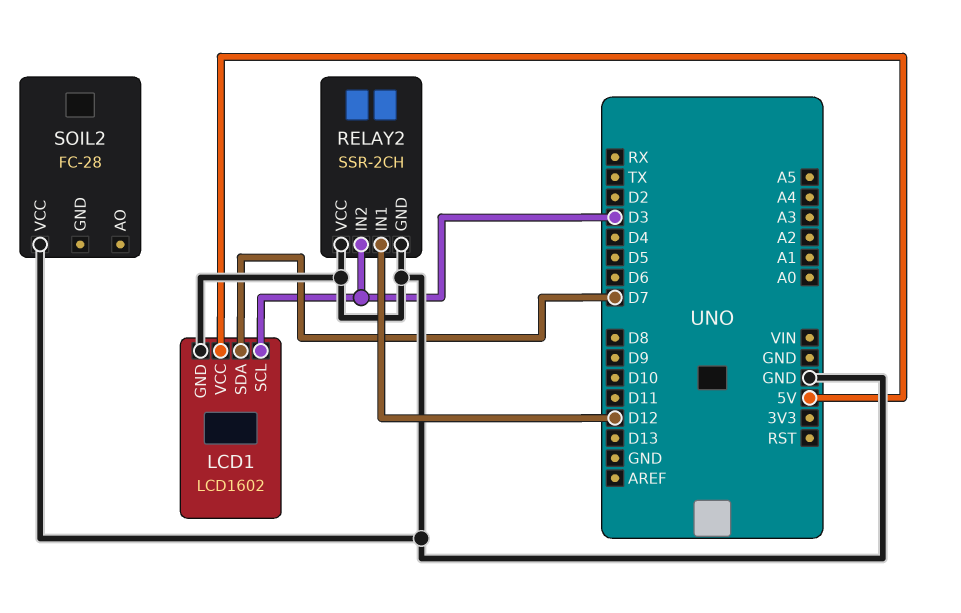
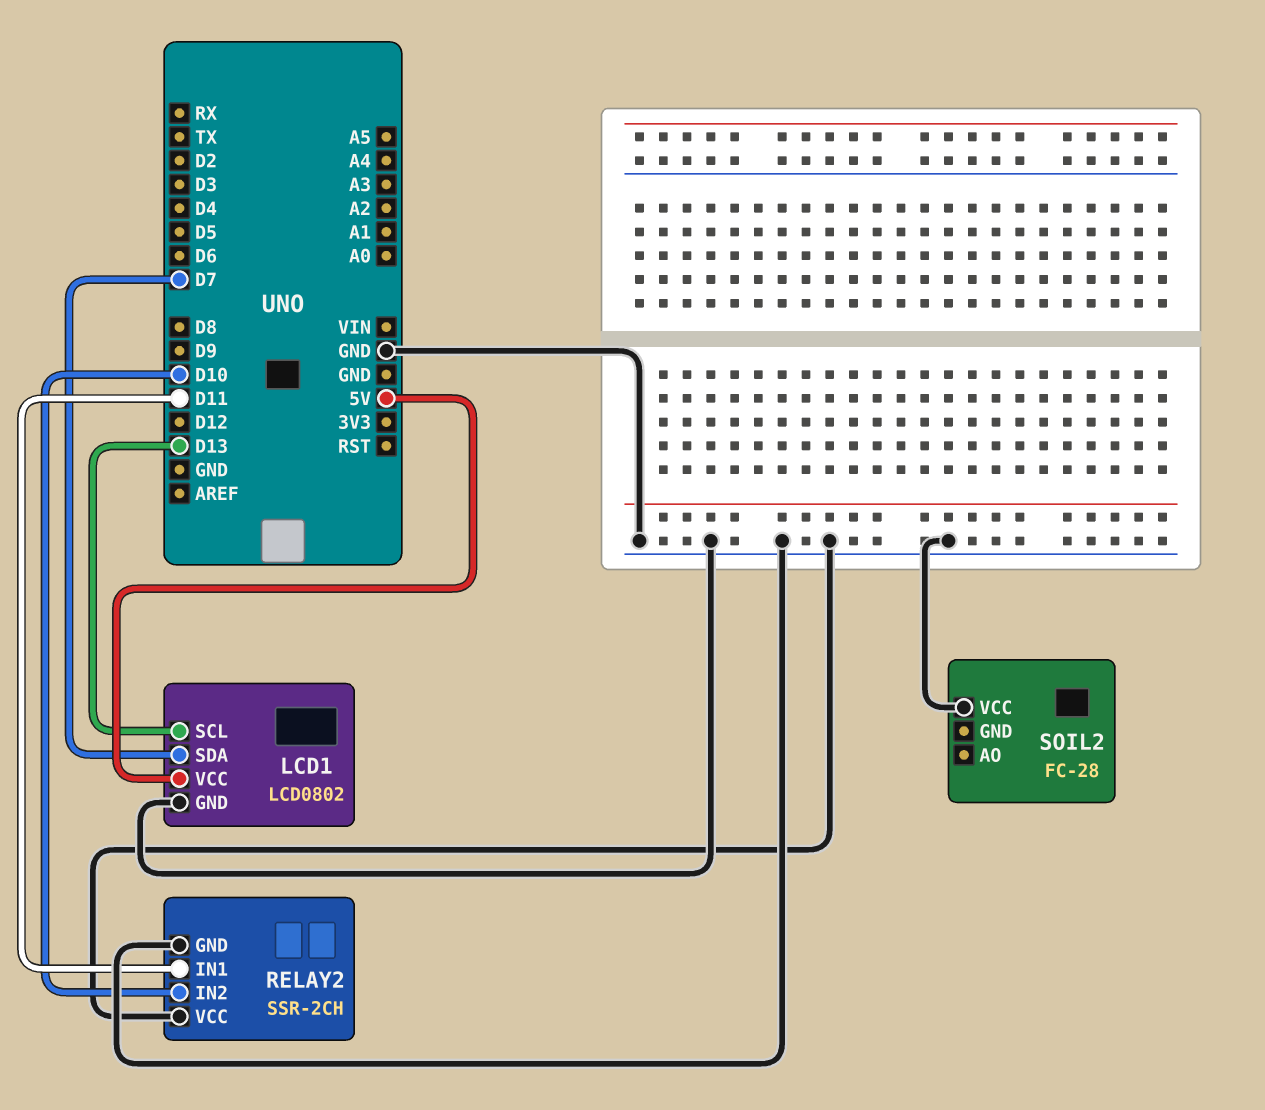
LCD1: LCD1602 -> LCD0802
LCD1 pin SCL: D3 -> D13
RELAY2 pin IN1: D12 -> D11
RELAY2 pin IN2: D3 -> D10

